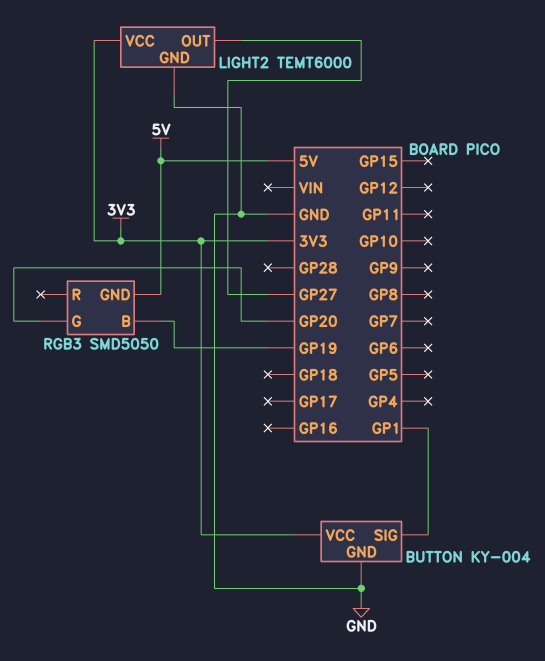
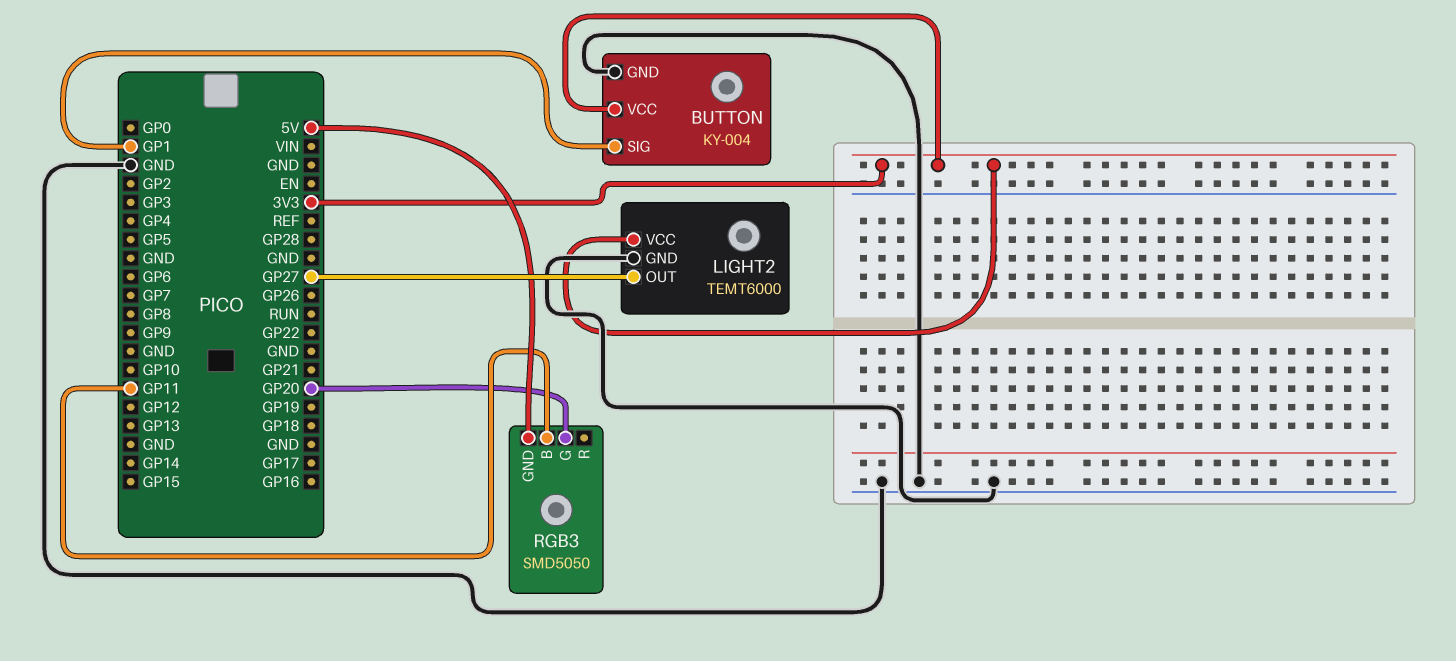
RGB3 pin B: GP19 -> GP11

